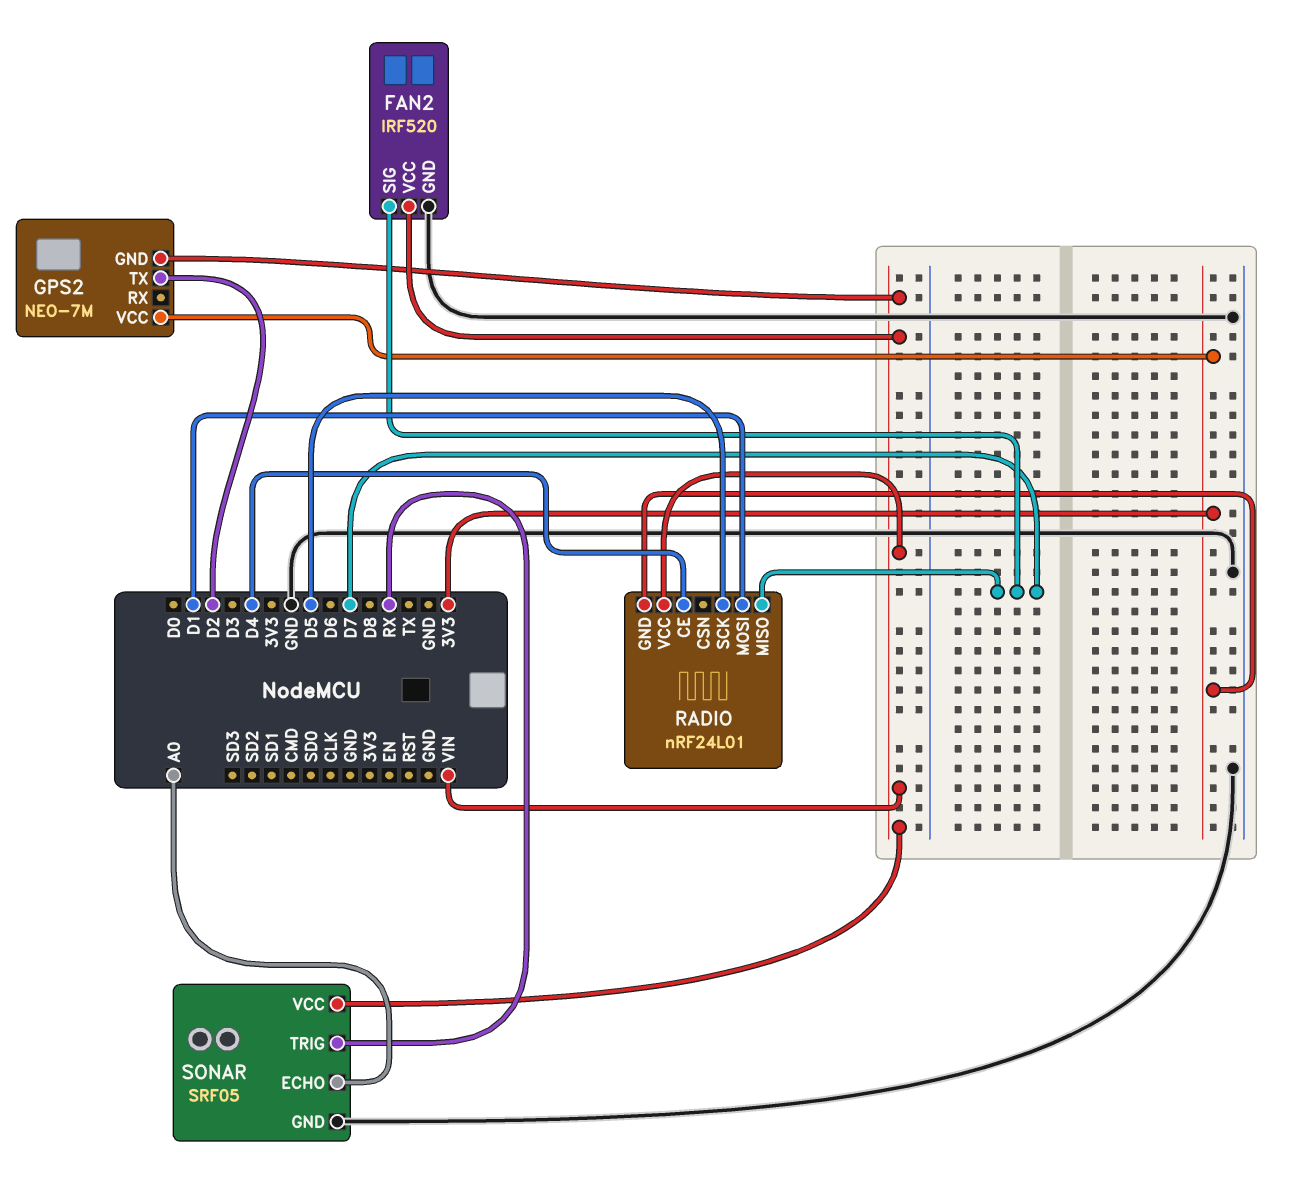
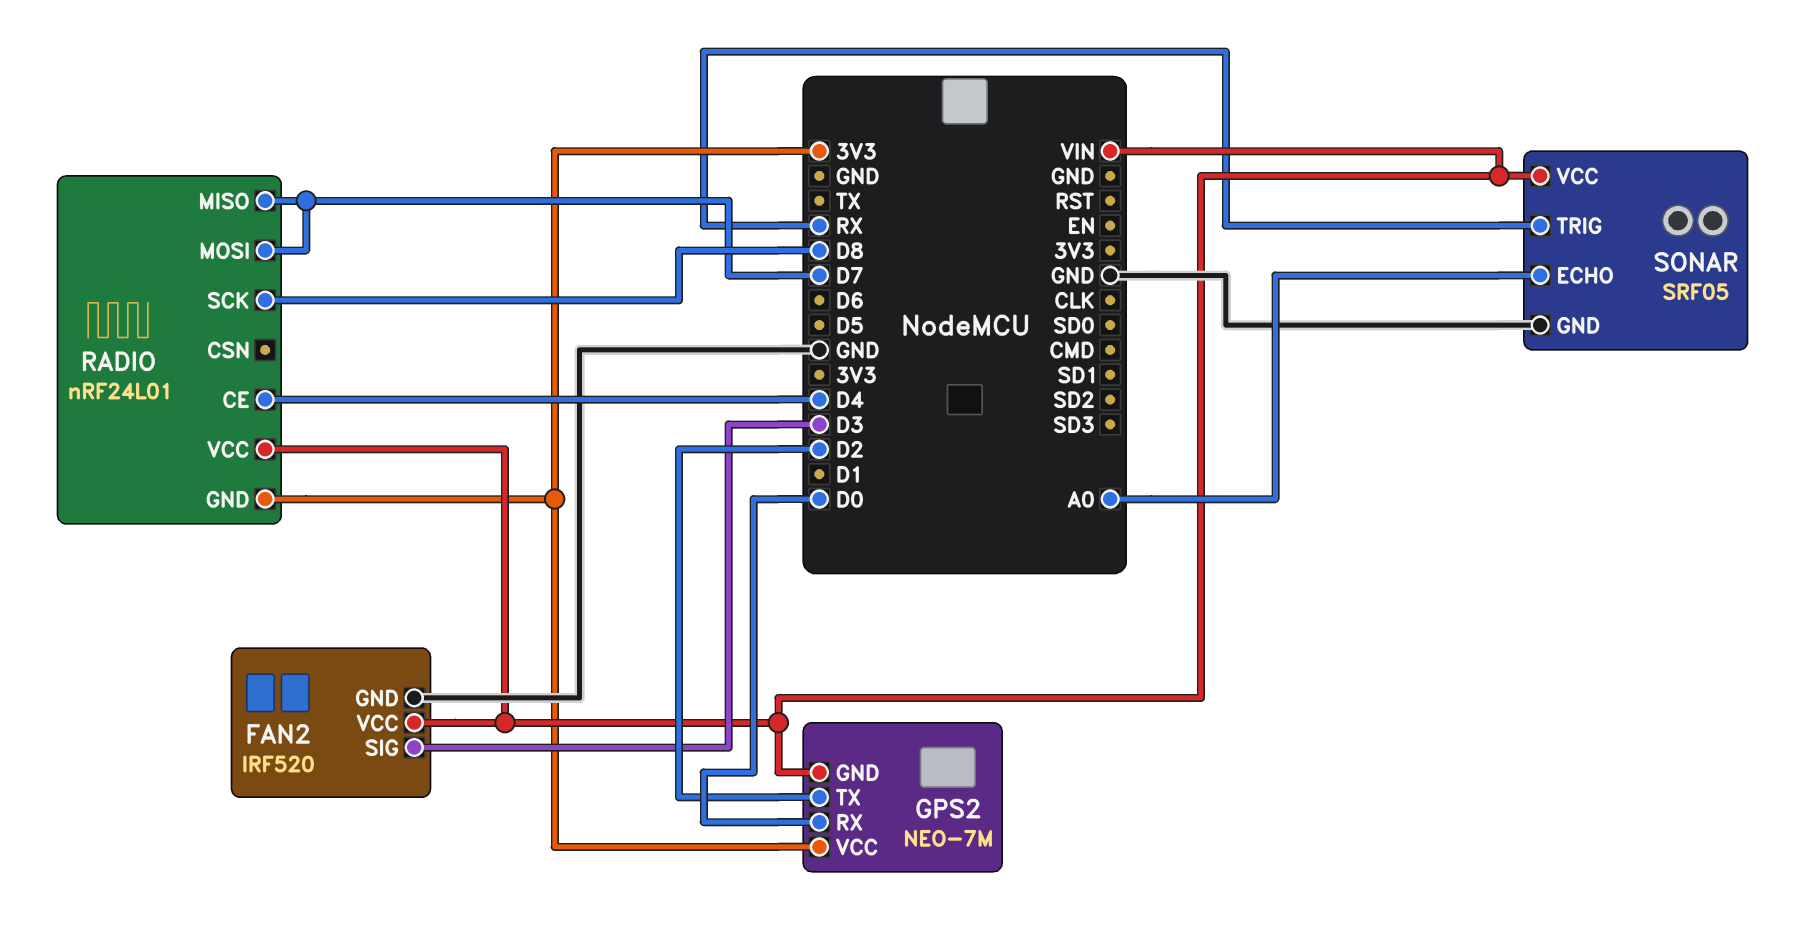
FAN2 pin SIG: D7 -> D3
GPS2 pin RX: none -> D0
RADIO pin MOSI: D1 -> D7
RADIO pin SCK: D5 -> D8

